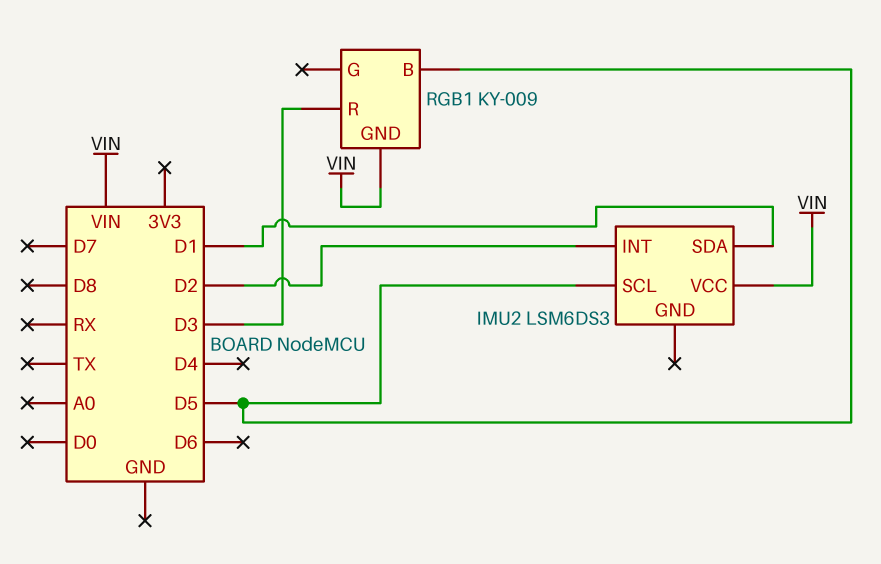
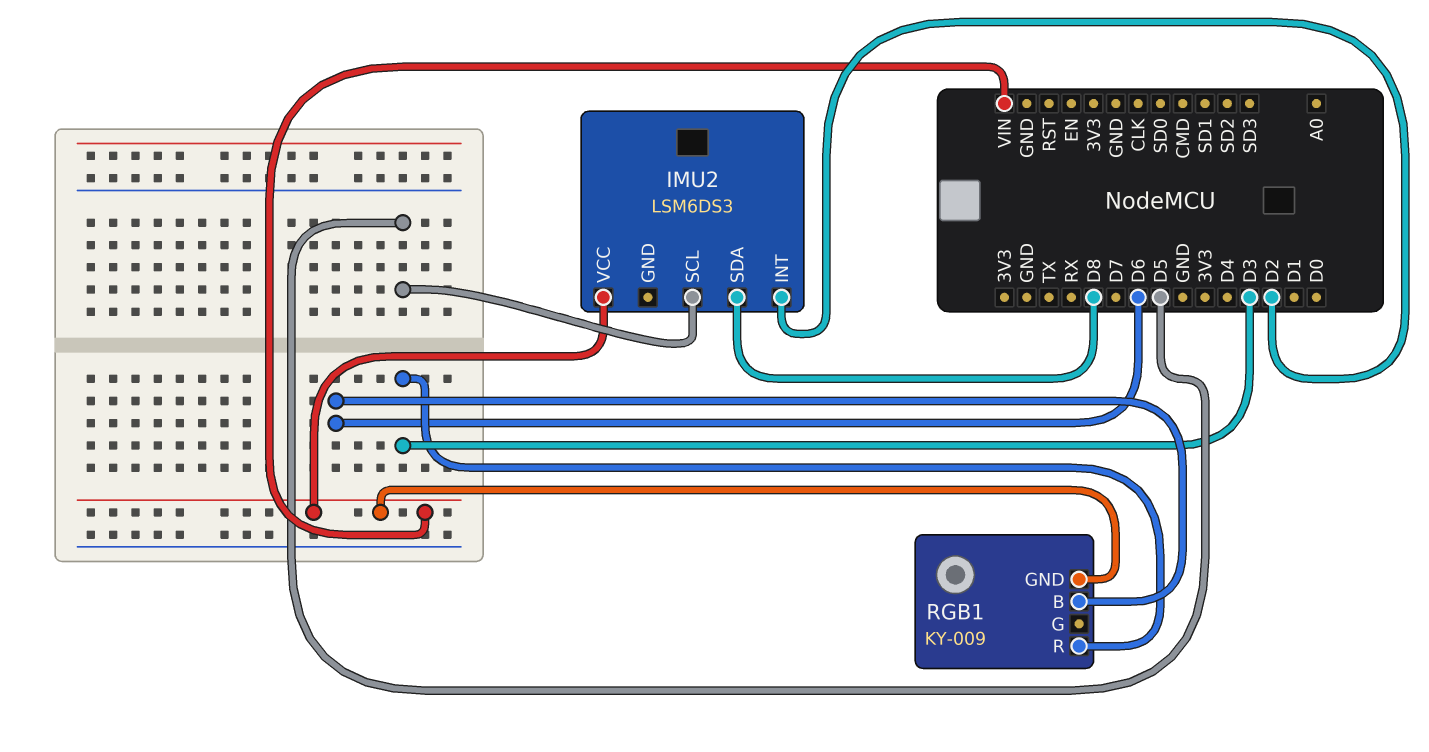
IMU2 pin SDA: D1 -> D8
RGB1 pin B: D5 -> D6

